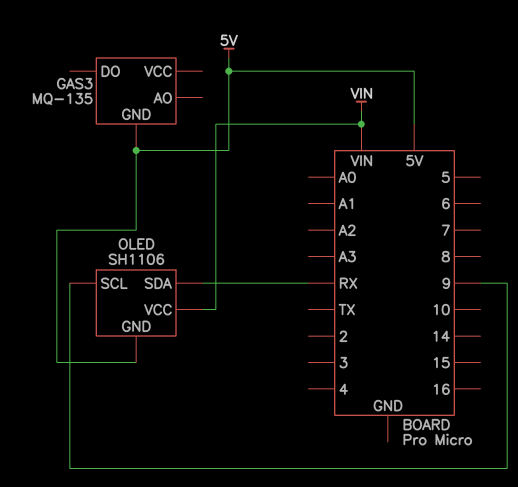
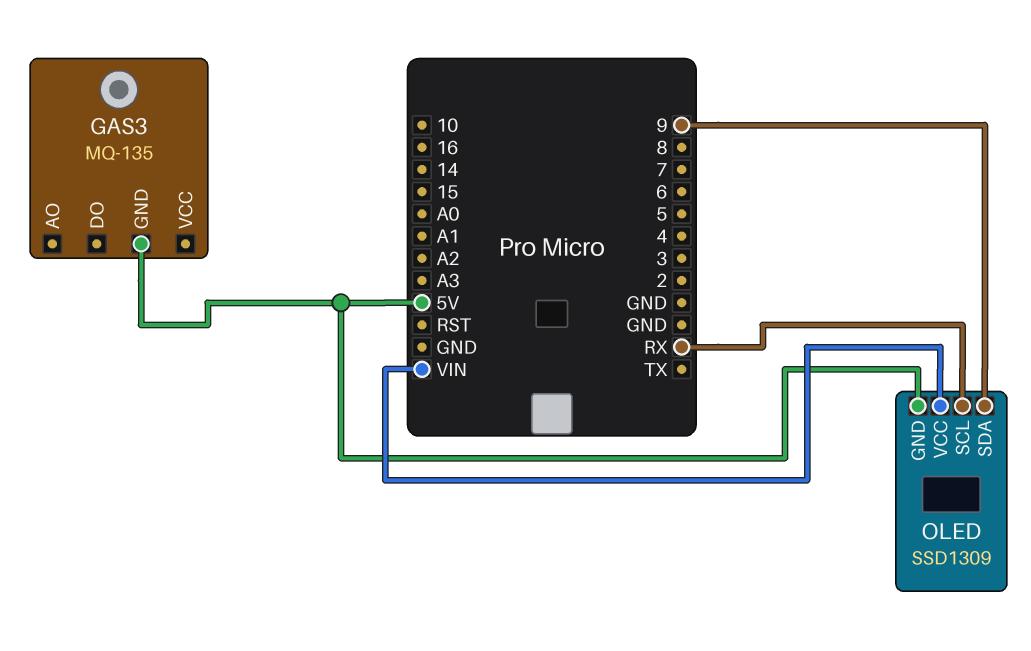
OLED: SH1106 -> SSD1309
OLED pin SCL: 9 -> RX
OLED pin SDA: RX -> 9

